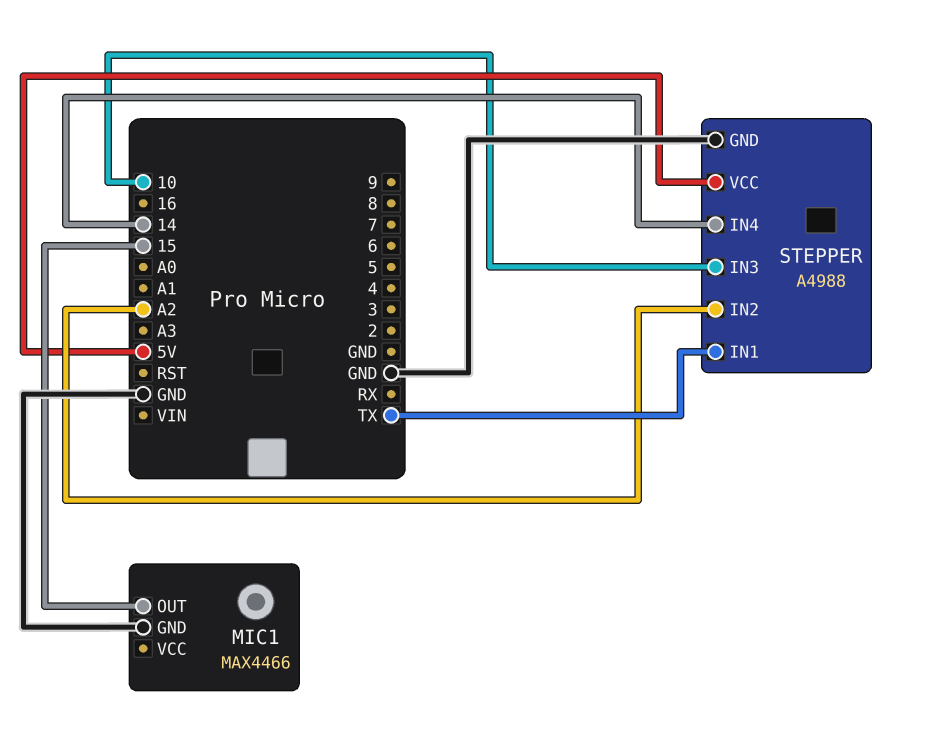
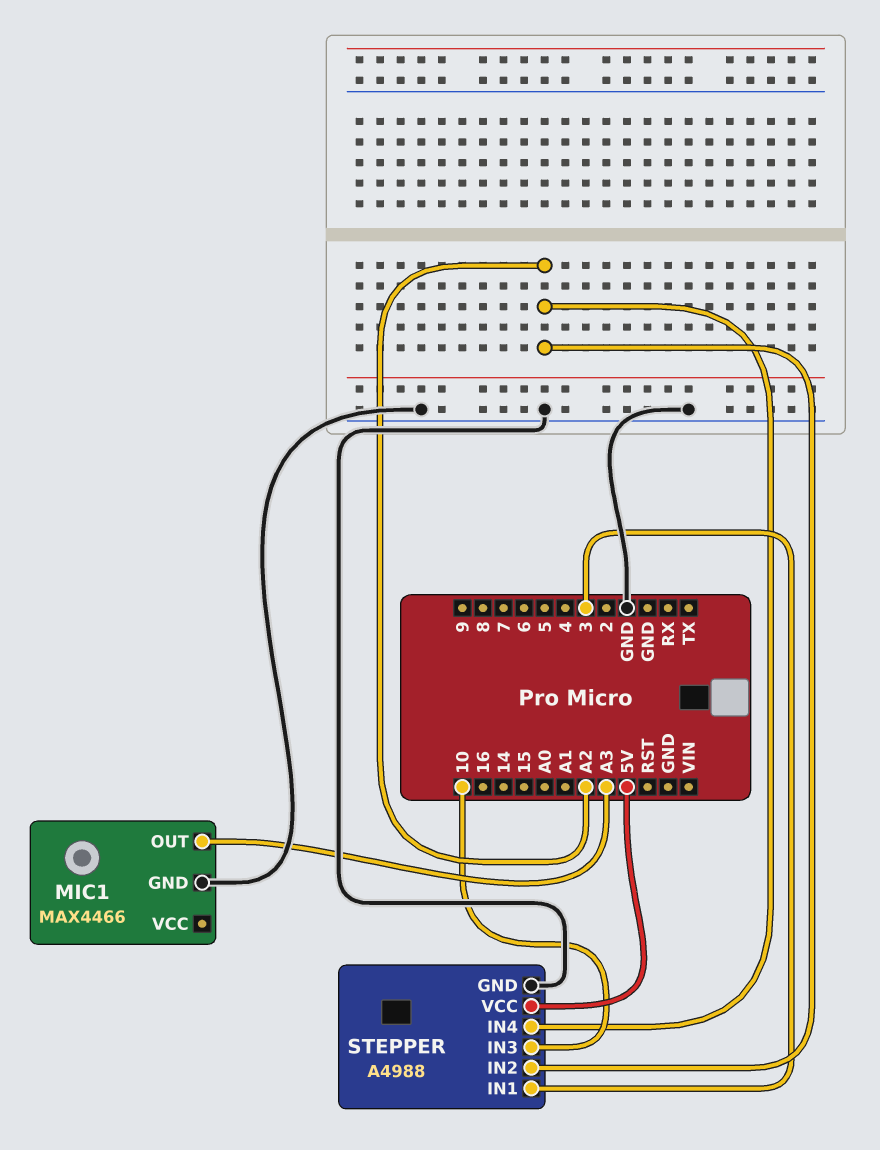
MIC1 pin OUT: 15 -> A3
STEPPER pin IN1: TX -> 3
STEPPER pin IN4: 14 -> A2

